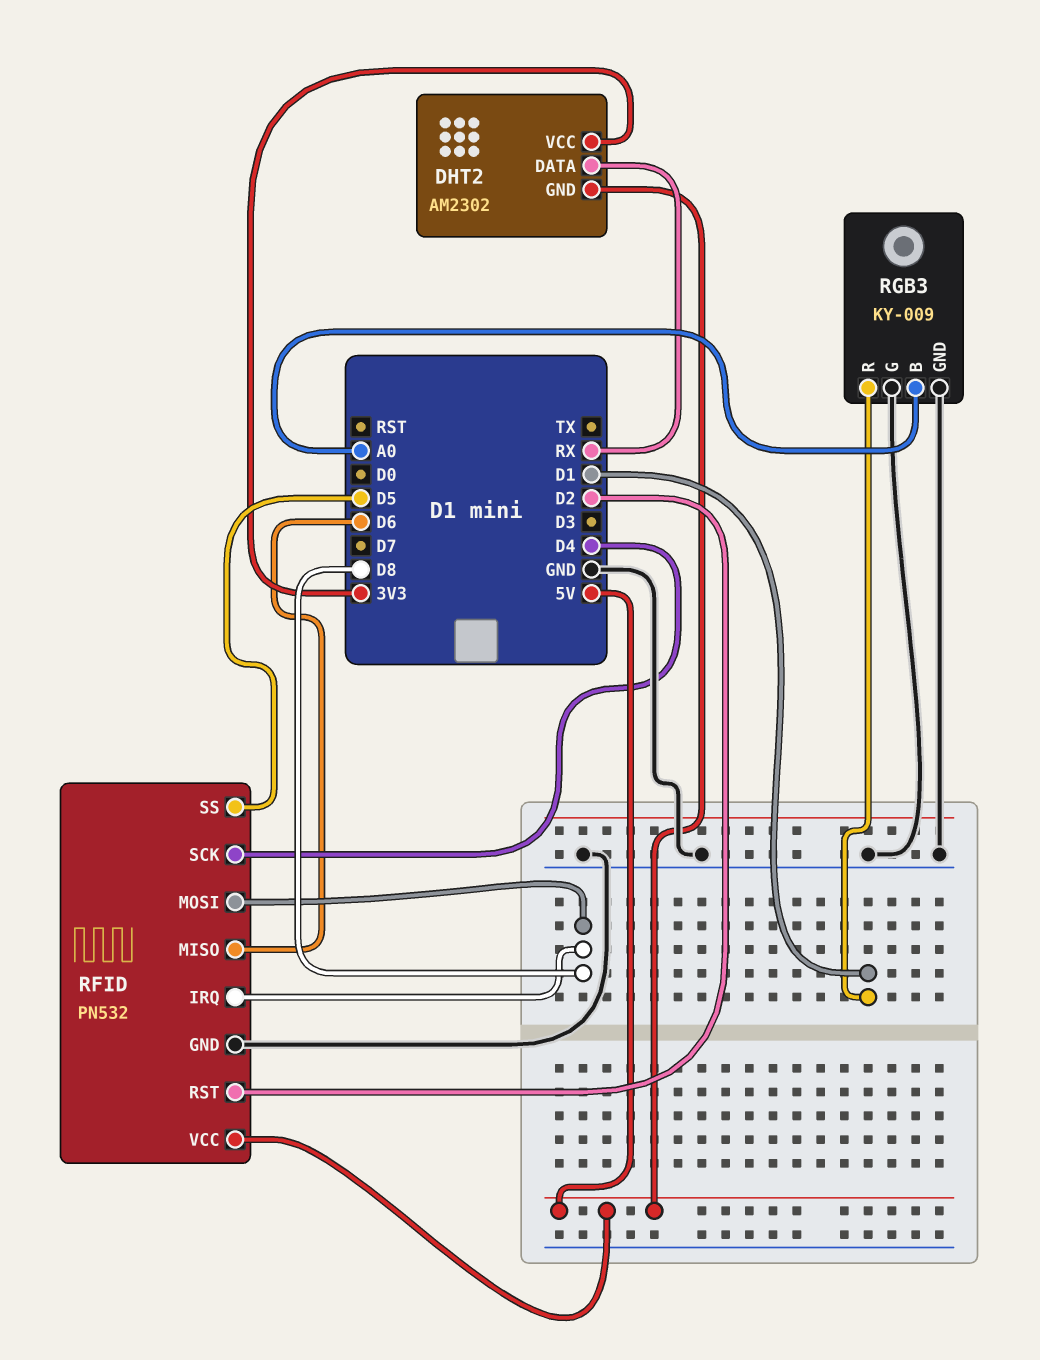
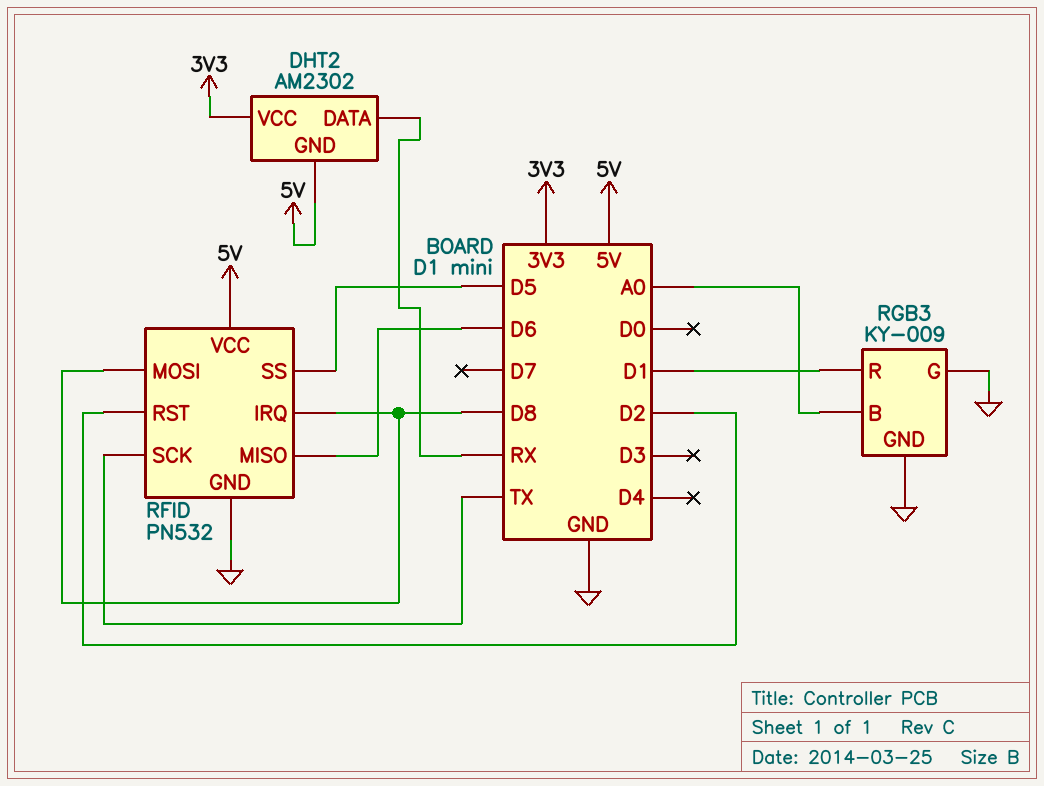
RFID pin SCK: D4 -> TX

